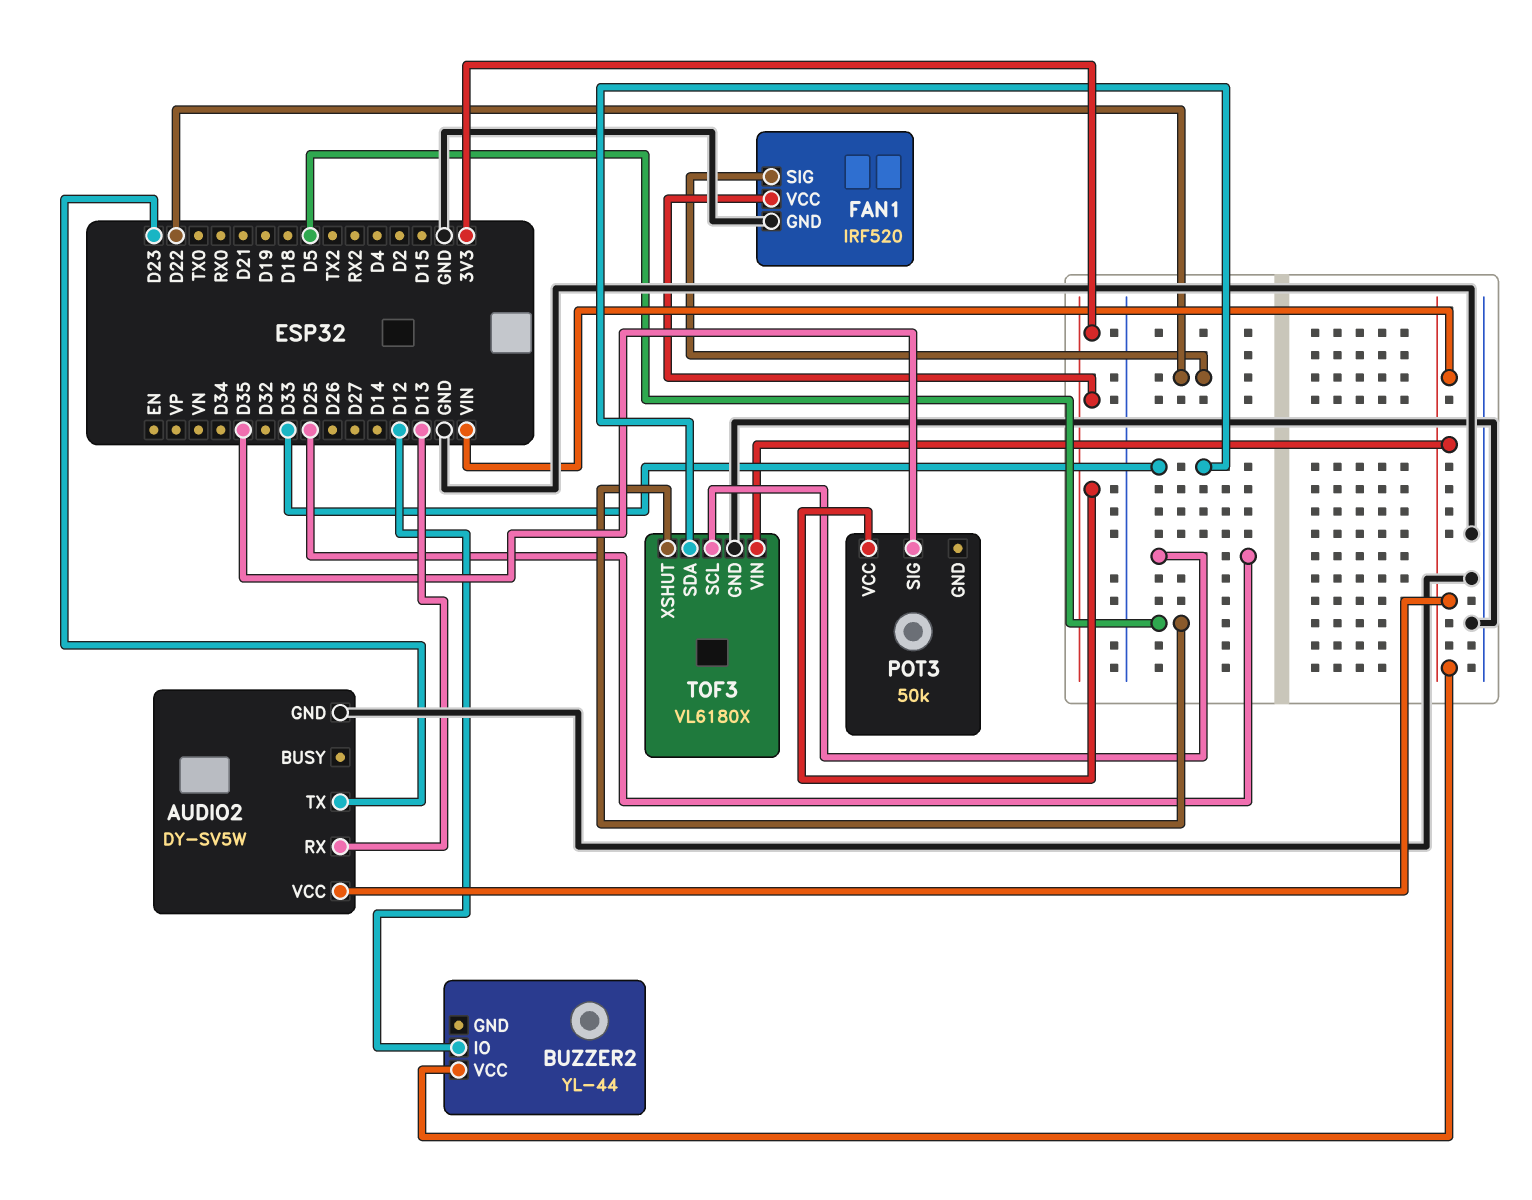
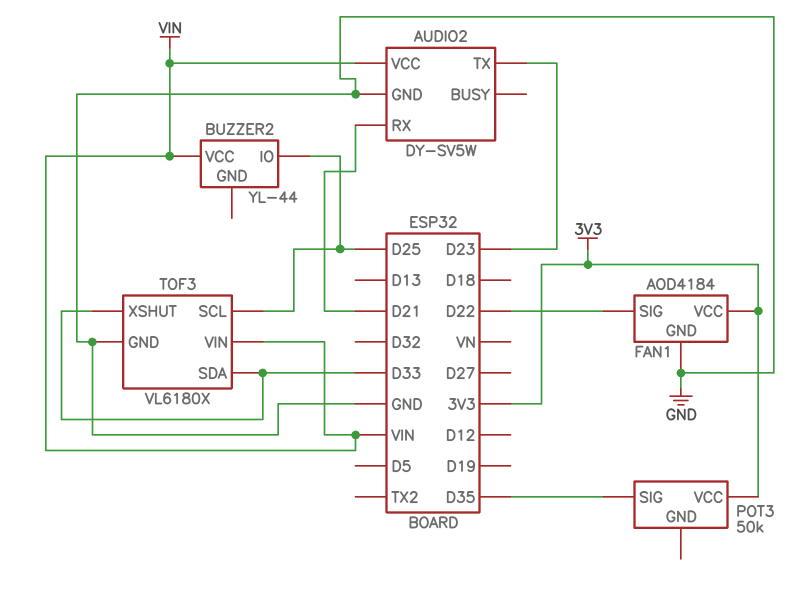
AUDIO2 pin RX: D13 -> D21
BUZZER2 pin IO: D12 -> D25
FAN1: IRF520 -> AOD4184
TOF3 pin XSHUT: D5 -> D33

